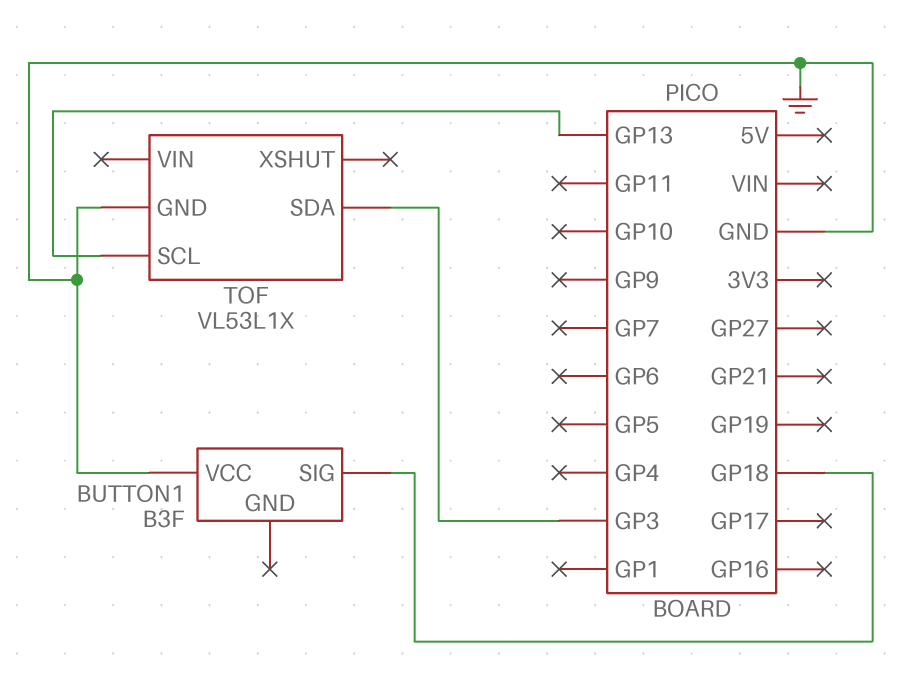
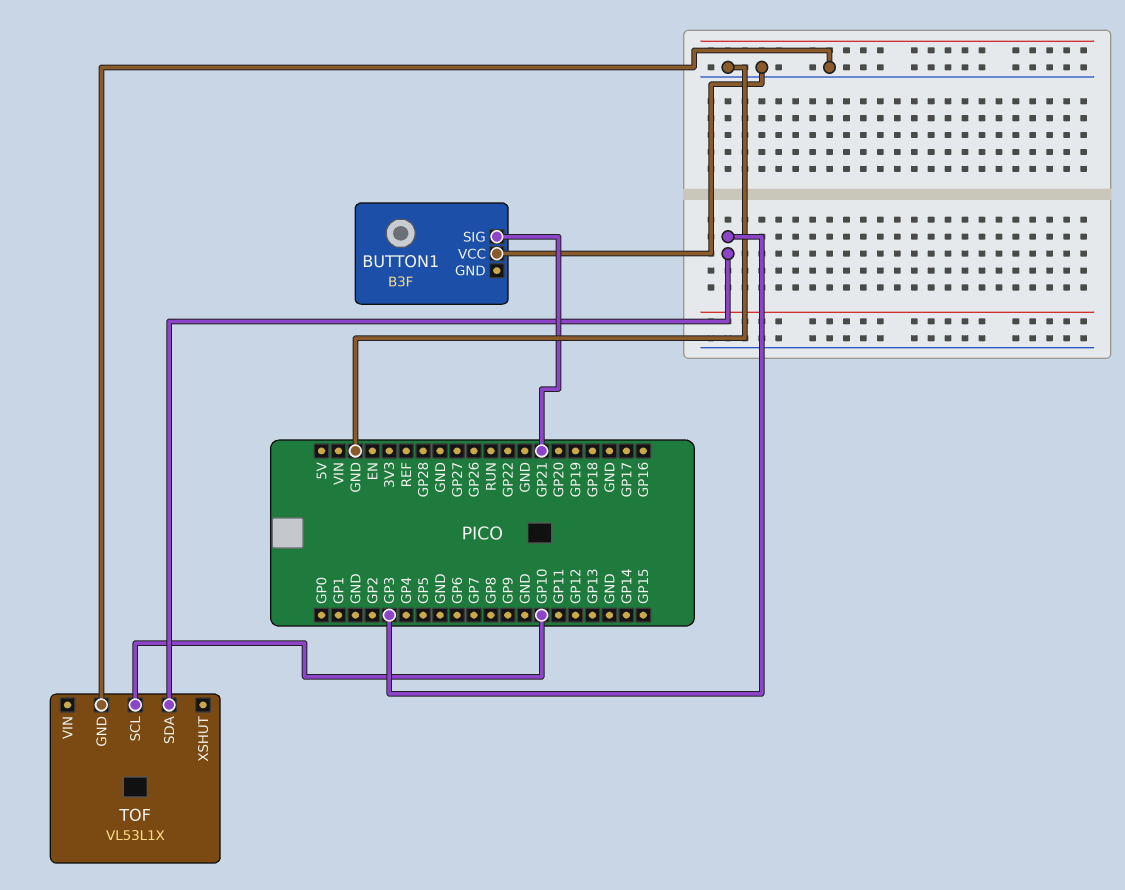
BUTTON1 pin SIG: GP18 -> GP21
TOF pin SCL: GP13 -> GP10

